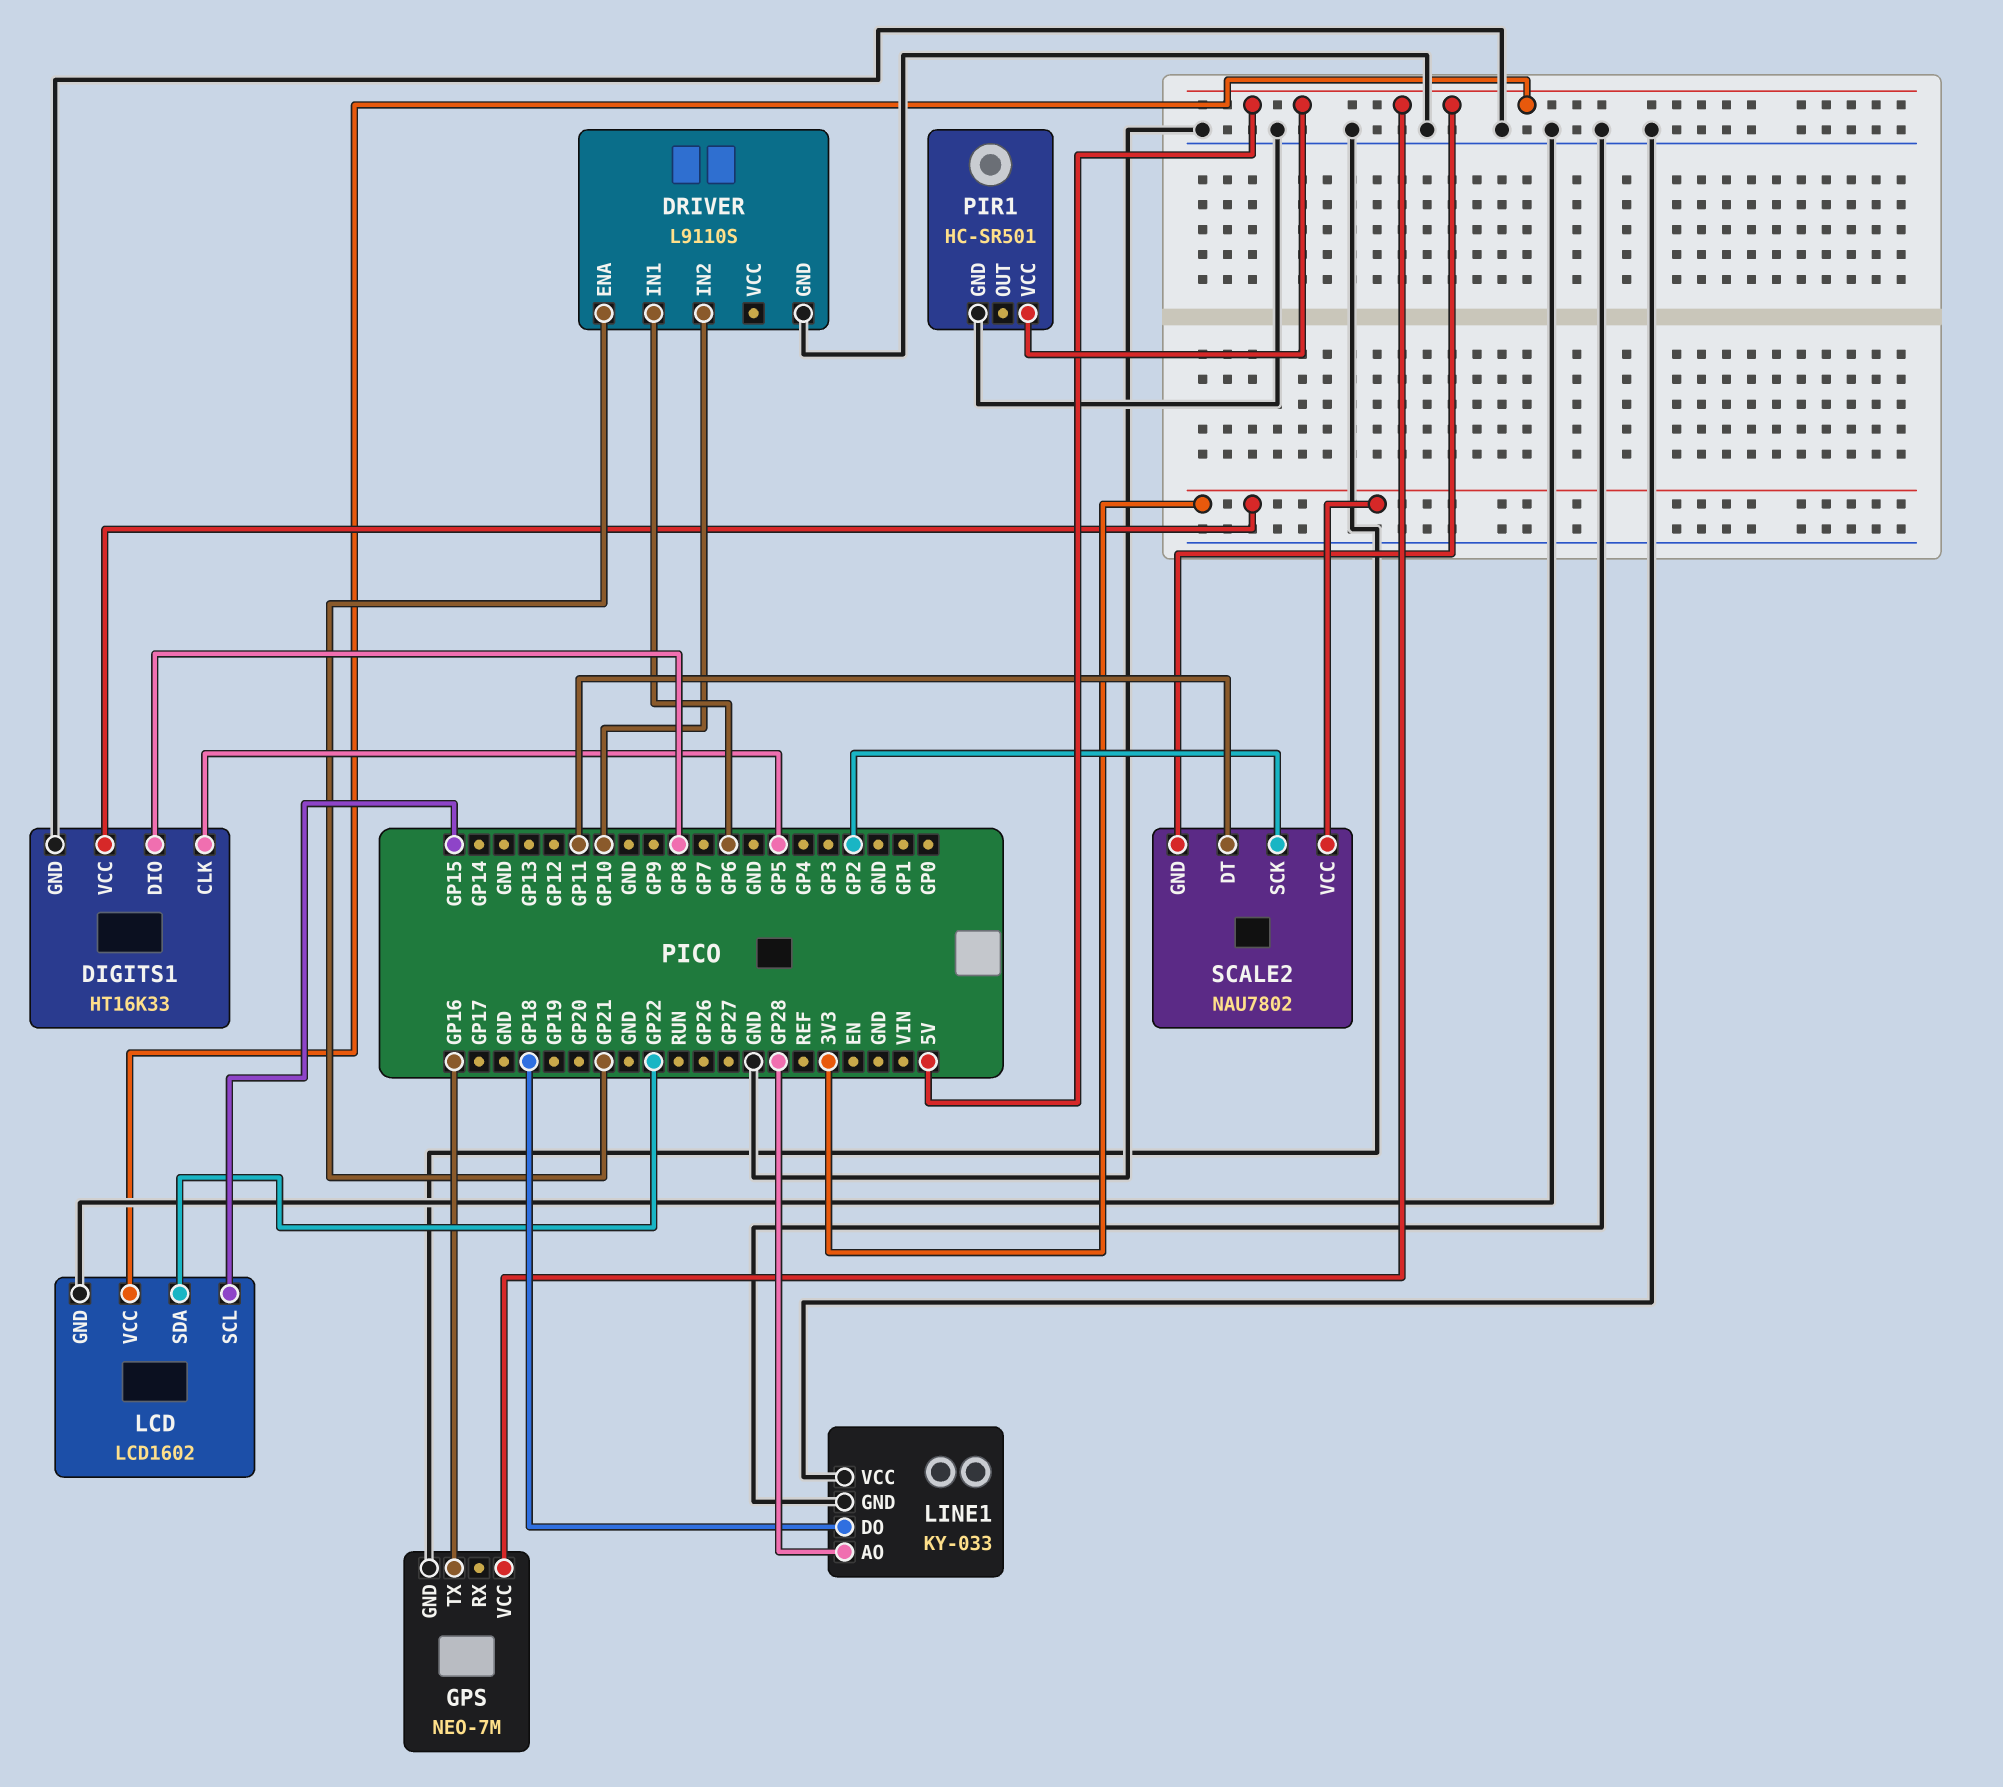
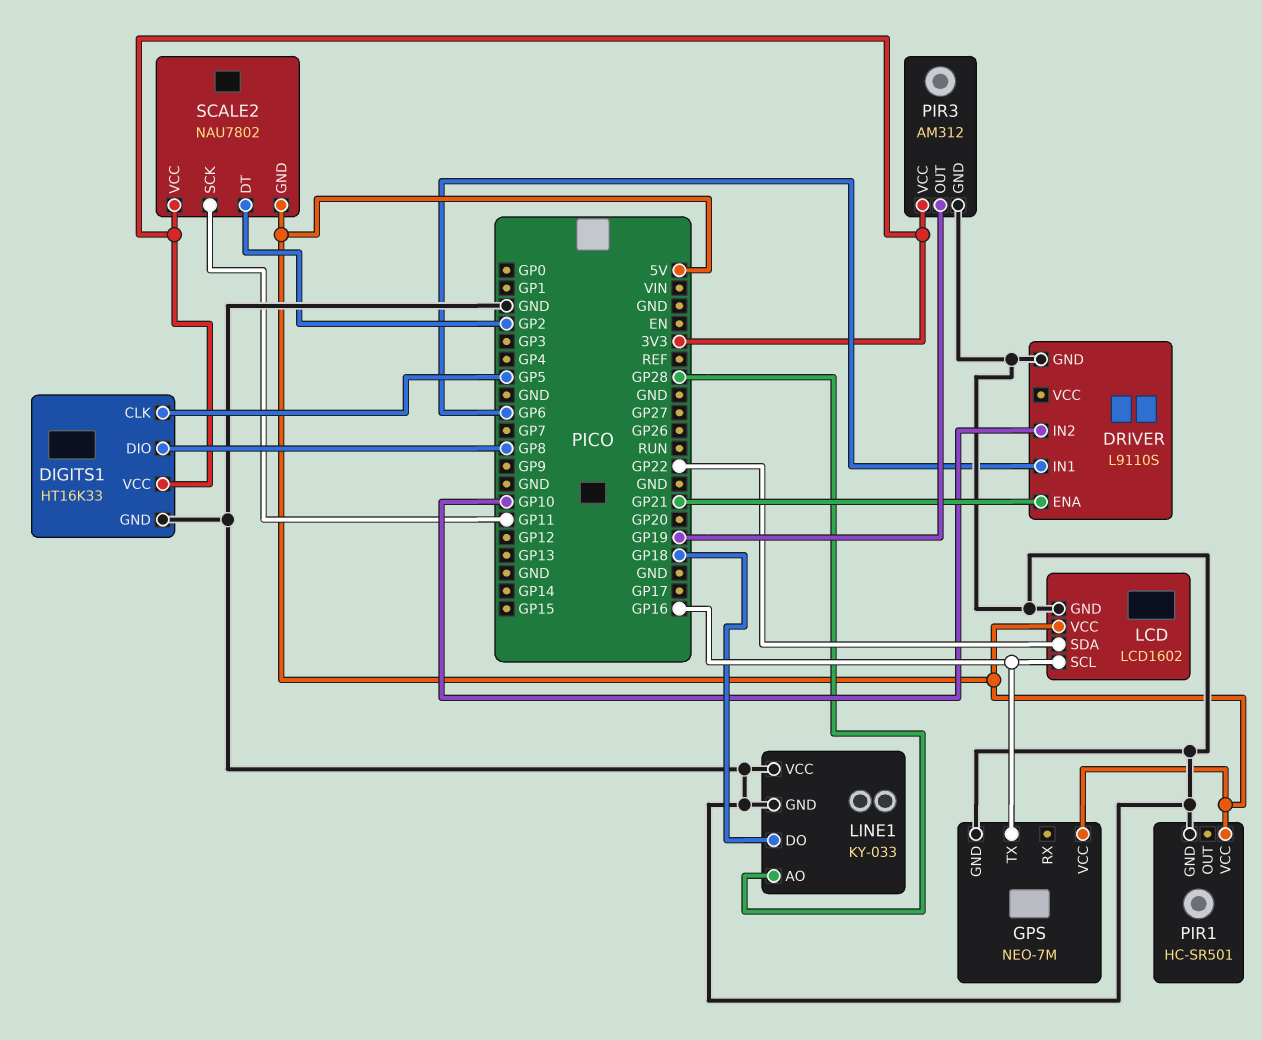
LCD pin SCL: GP15 -> GP16
PIR3: none -> AM312
PIR3 pin GND: none -> GND
PIR3 pin OUT: none -> GP19
PIR3 pin VCC: none -> 3V3
SCALE2 pin DT: GP11 -> GP2
SCALE2 pin SCK: GP2 -> GP11

